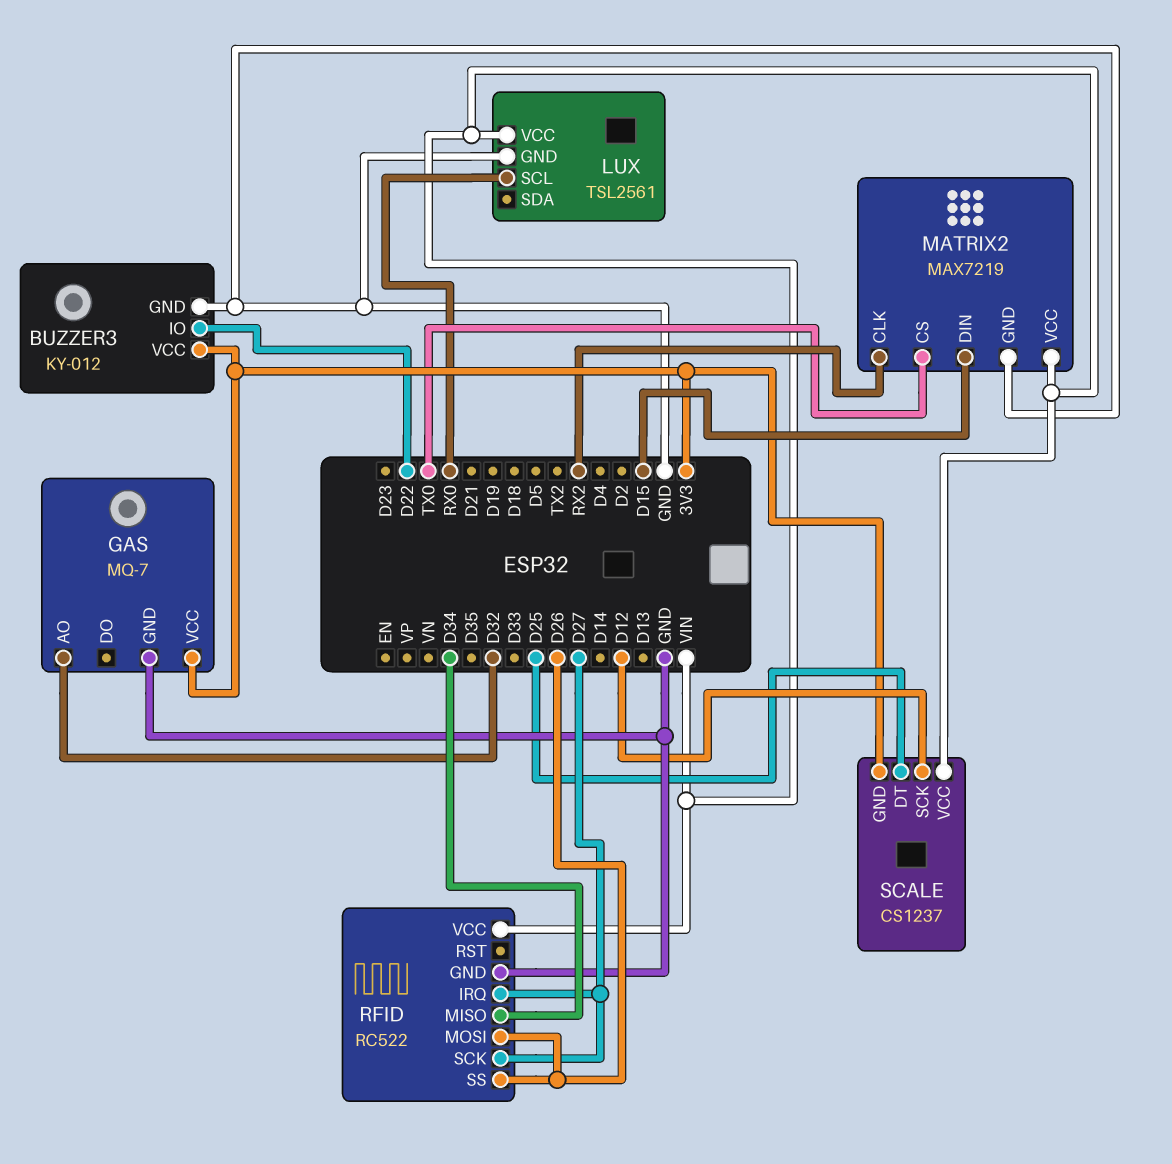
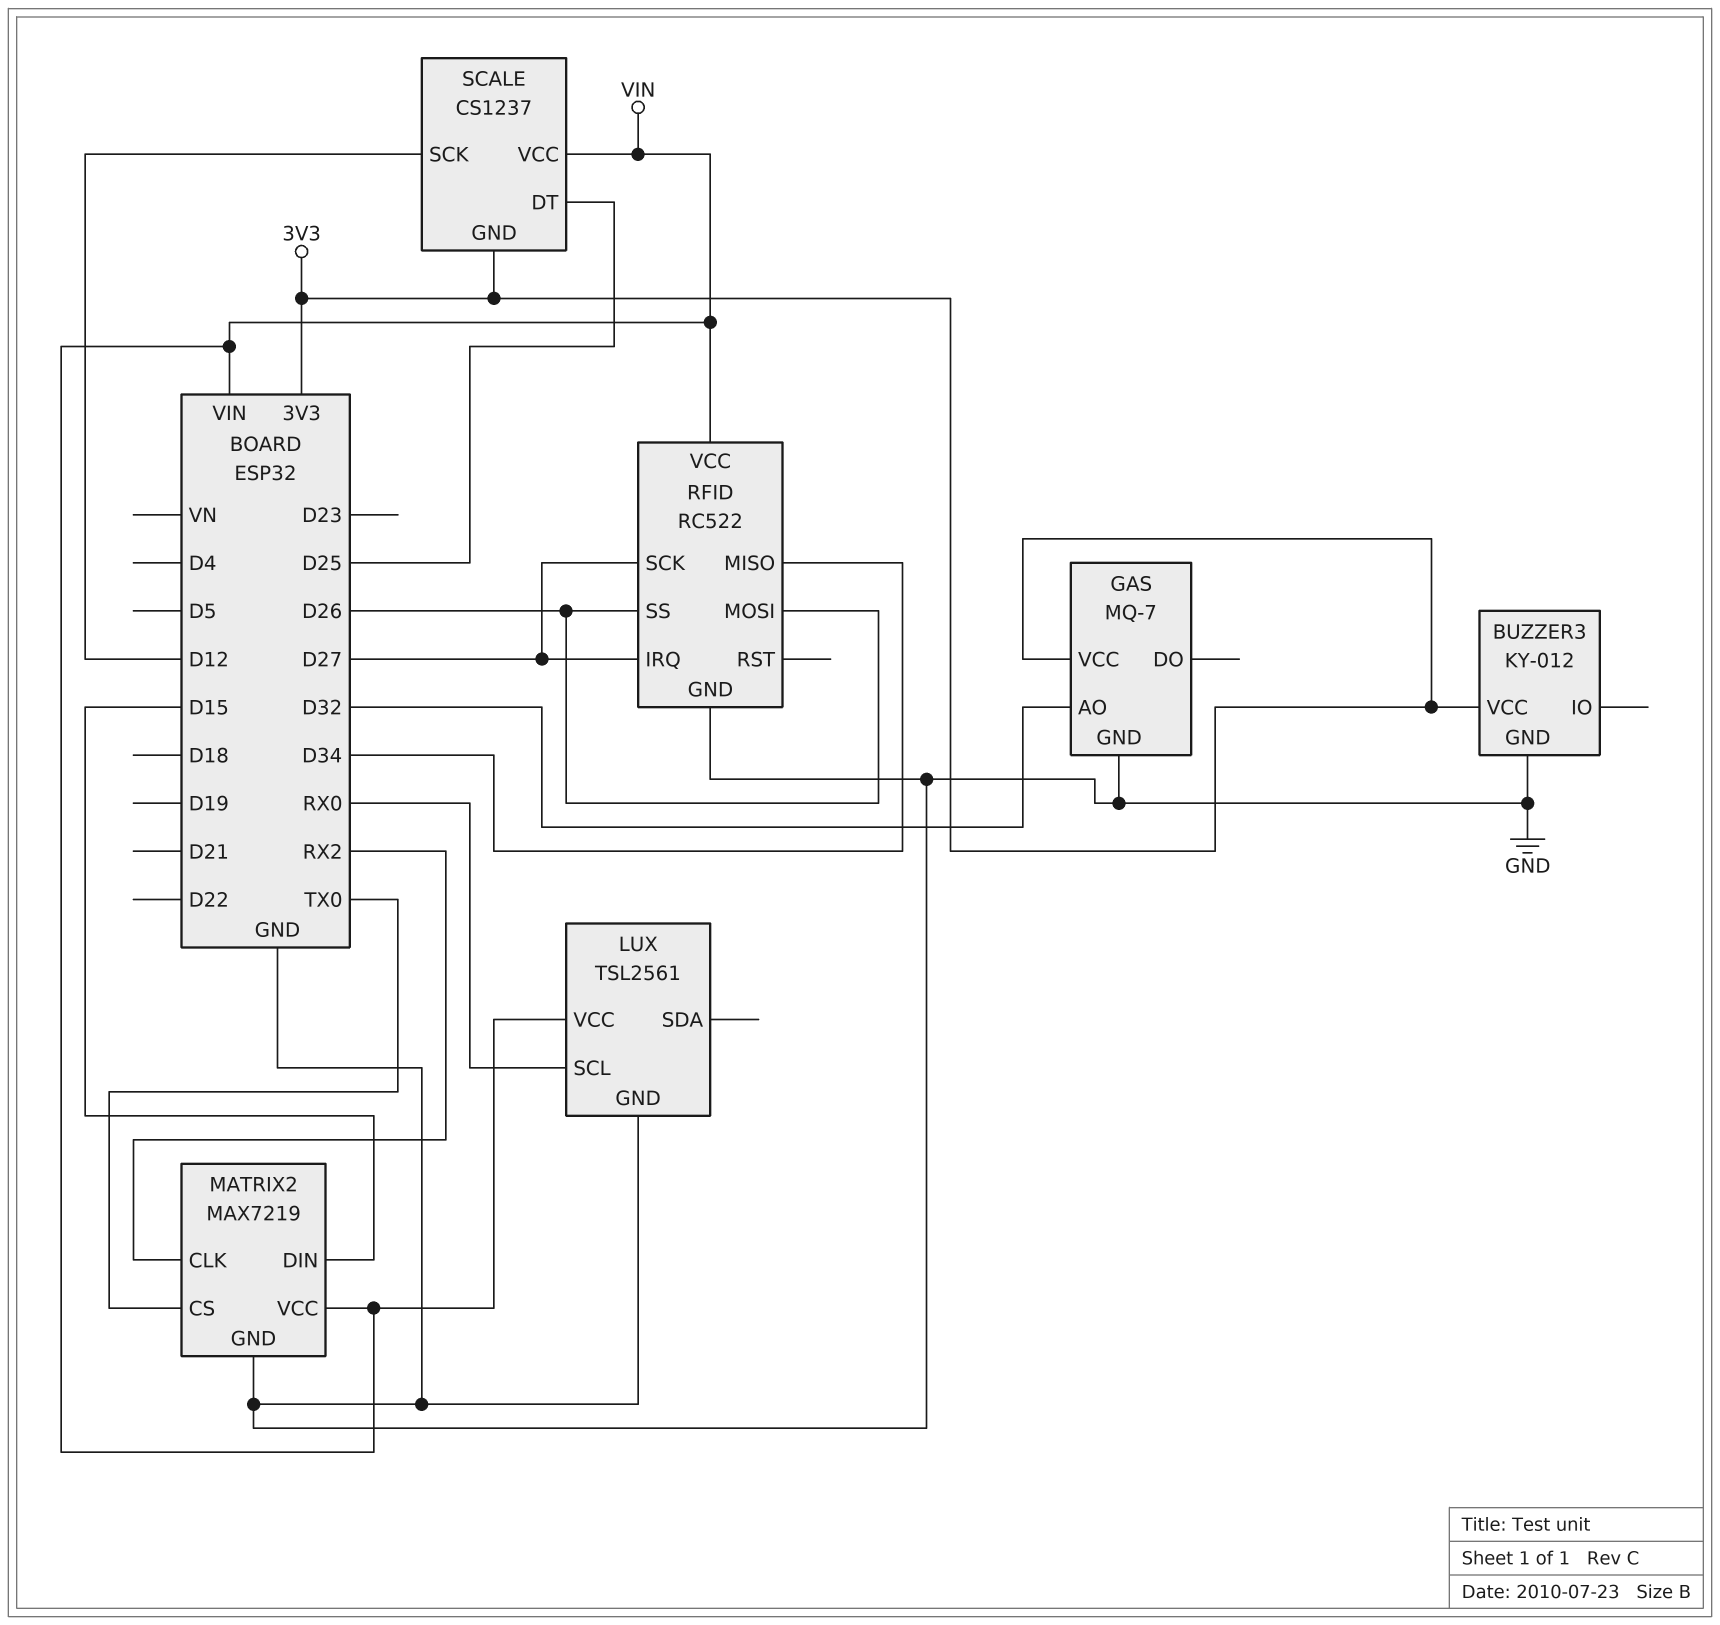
BUZZER3 pin IO: D22 -> none

